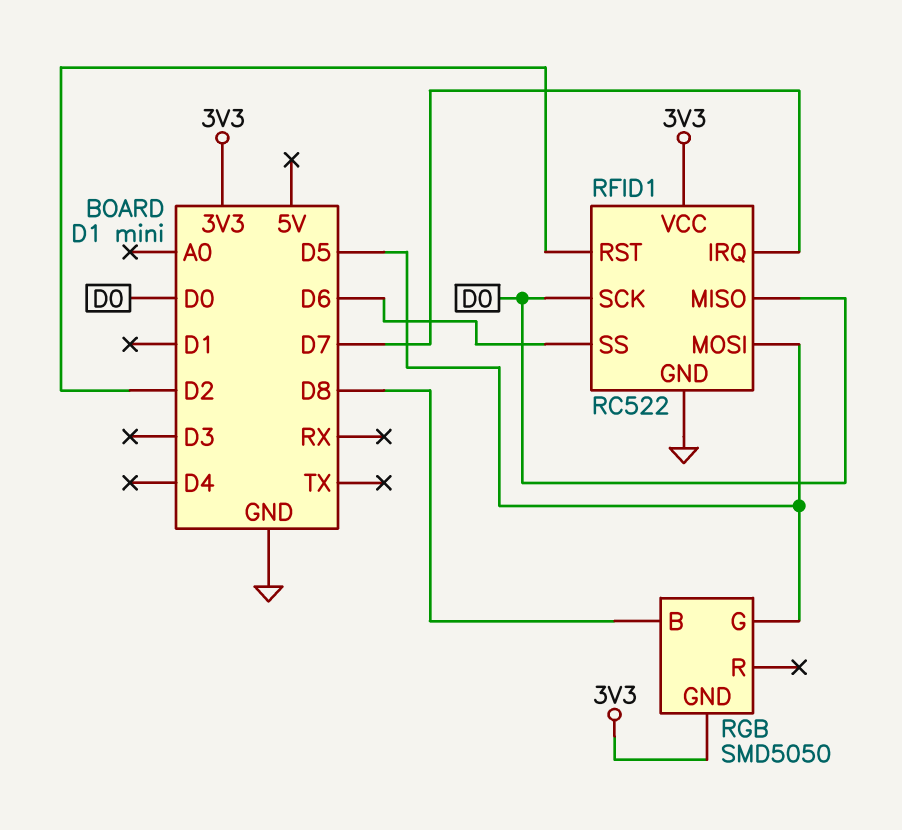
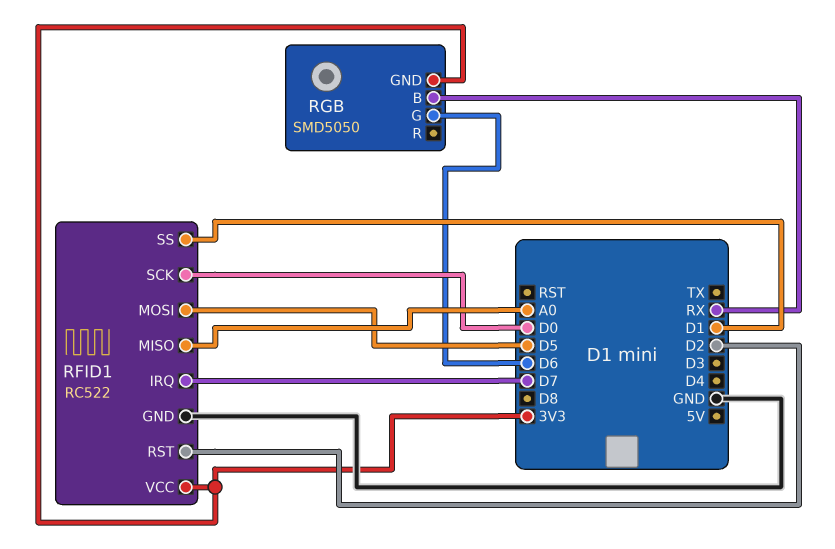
RFID1 pin MISO: D0 -> A0
RFID1 pin SS: D6 -> D1
RGB pin B: D8 -> RX
RGB pin G: D5 -> D6

